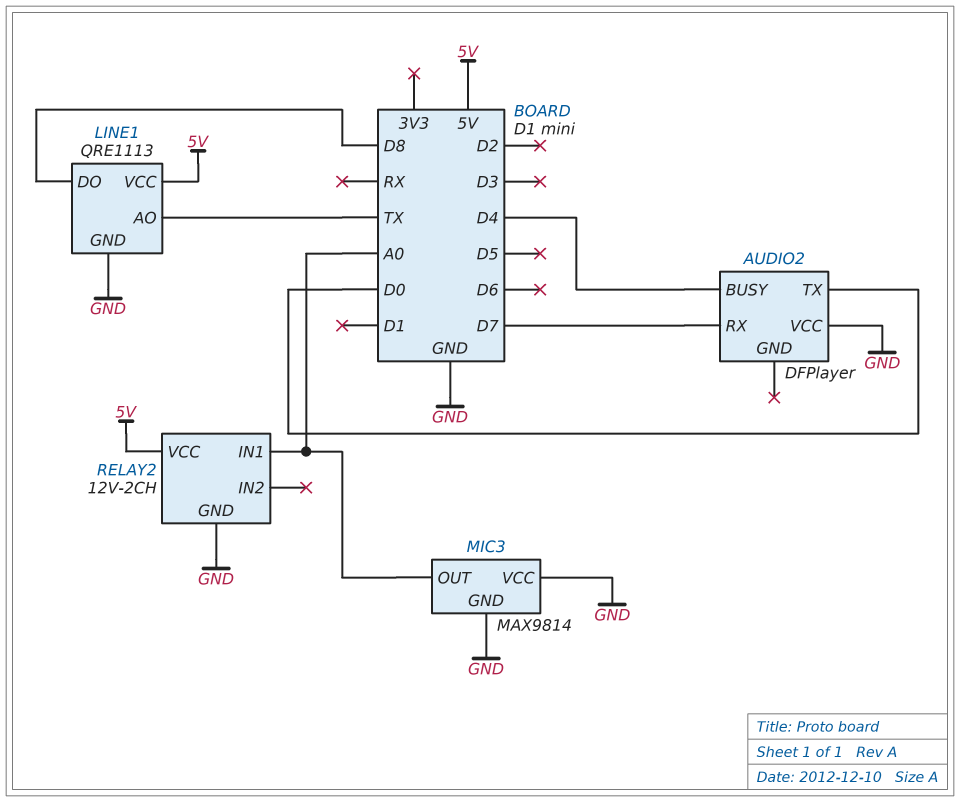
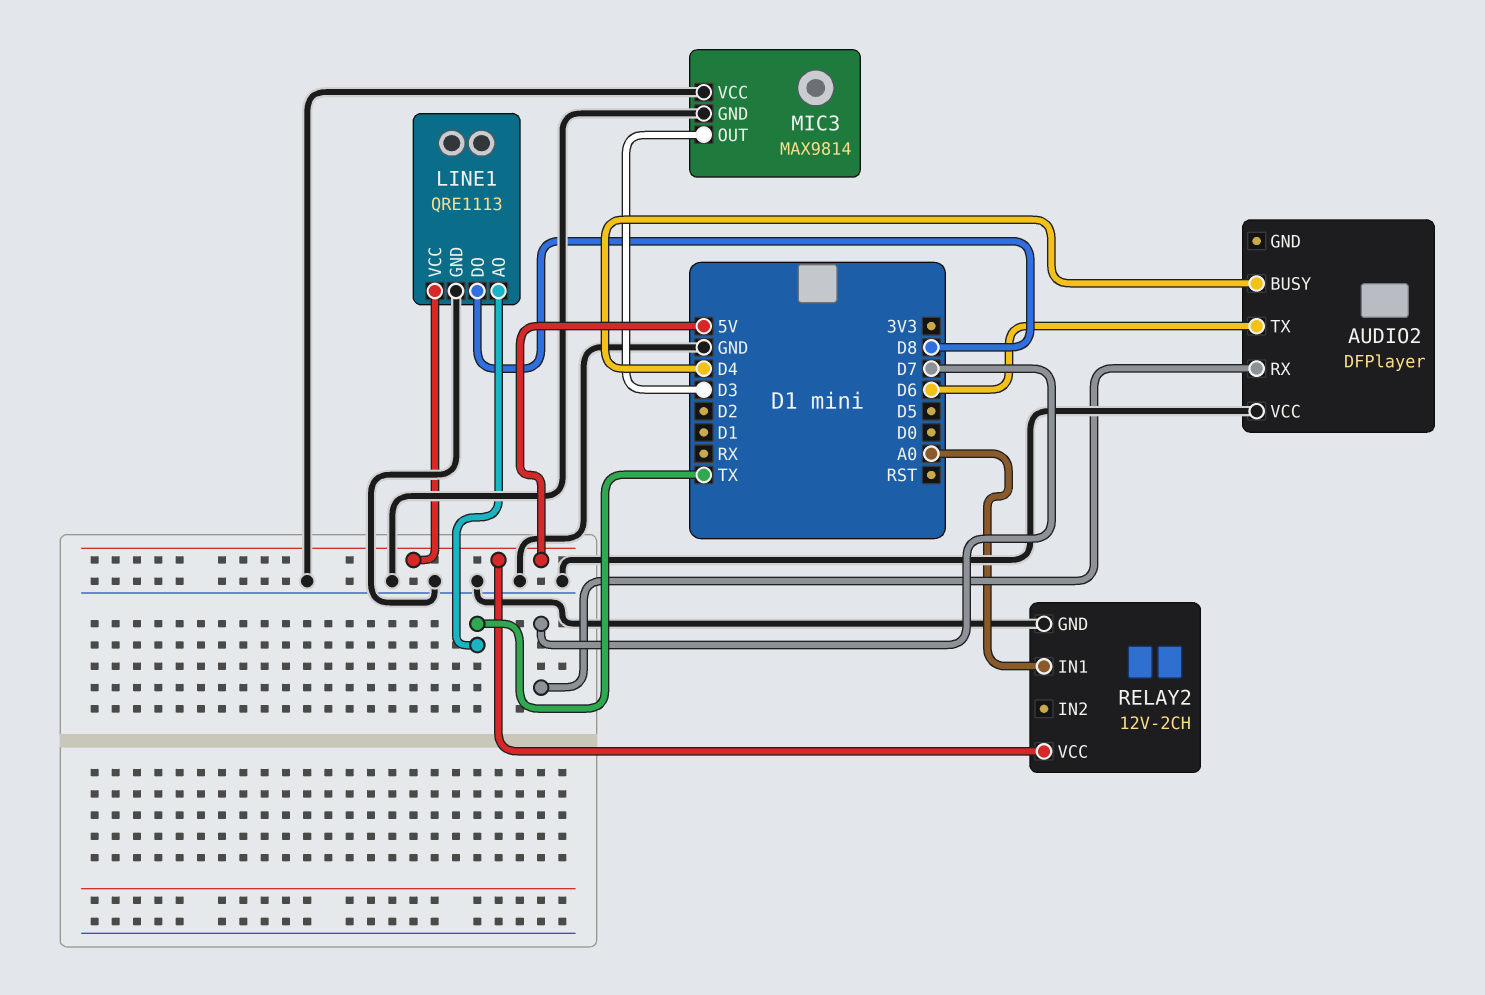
AUDIO2 pin TX: D0 -> D6
MIC3 pin OUT: A0 -> D3

